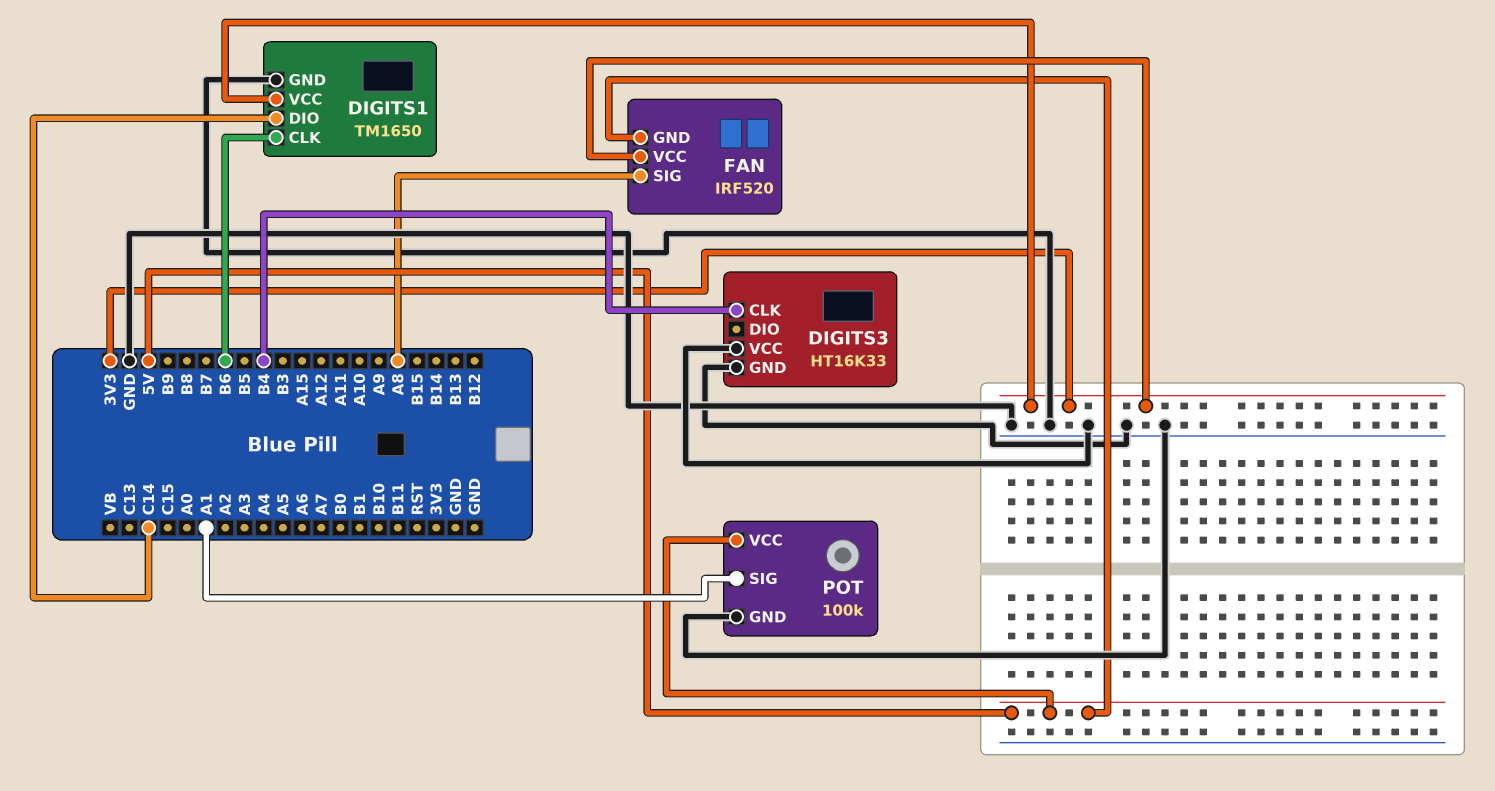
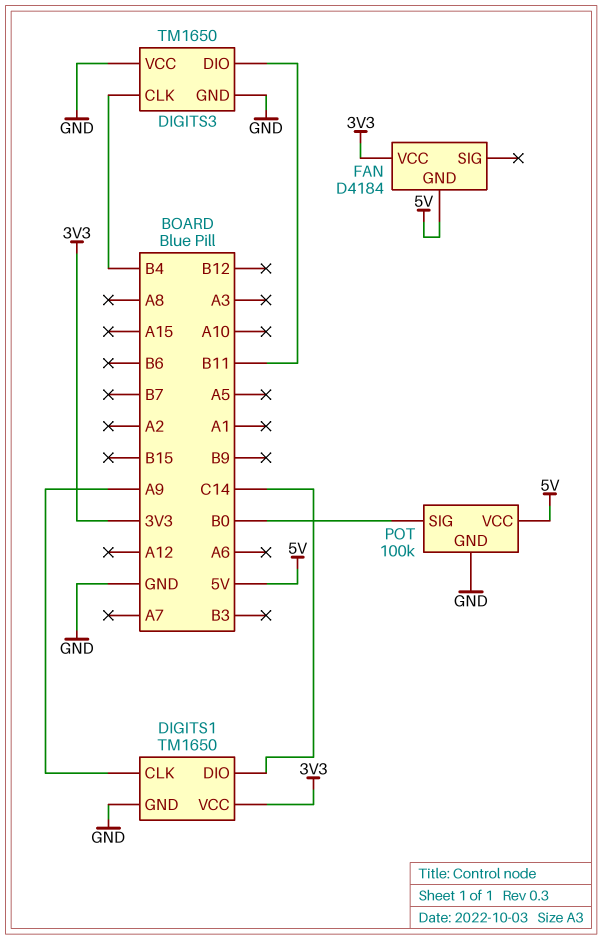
DIGITS1 pin CLK: B6 -> A9
DIGITS3: HT16K33 -> TM1650
DIGITS3 pin DIO: none -> B11
FAN: IRF520 -> D4184
FAN pin SIG: A8 -> none
POT pin SIG: A1 -> B0

